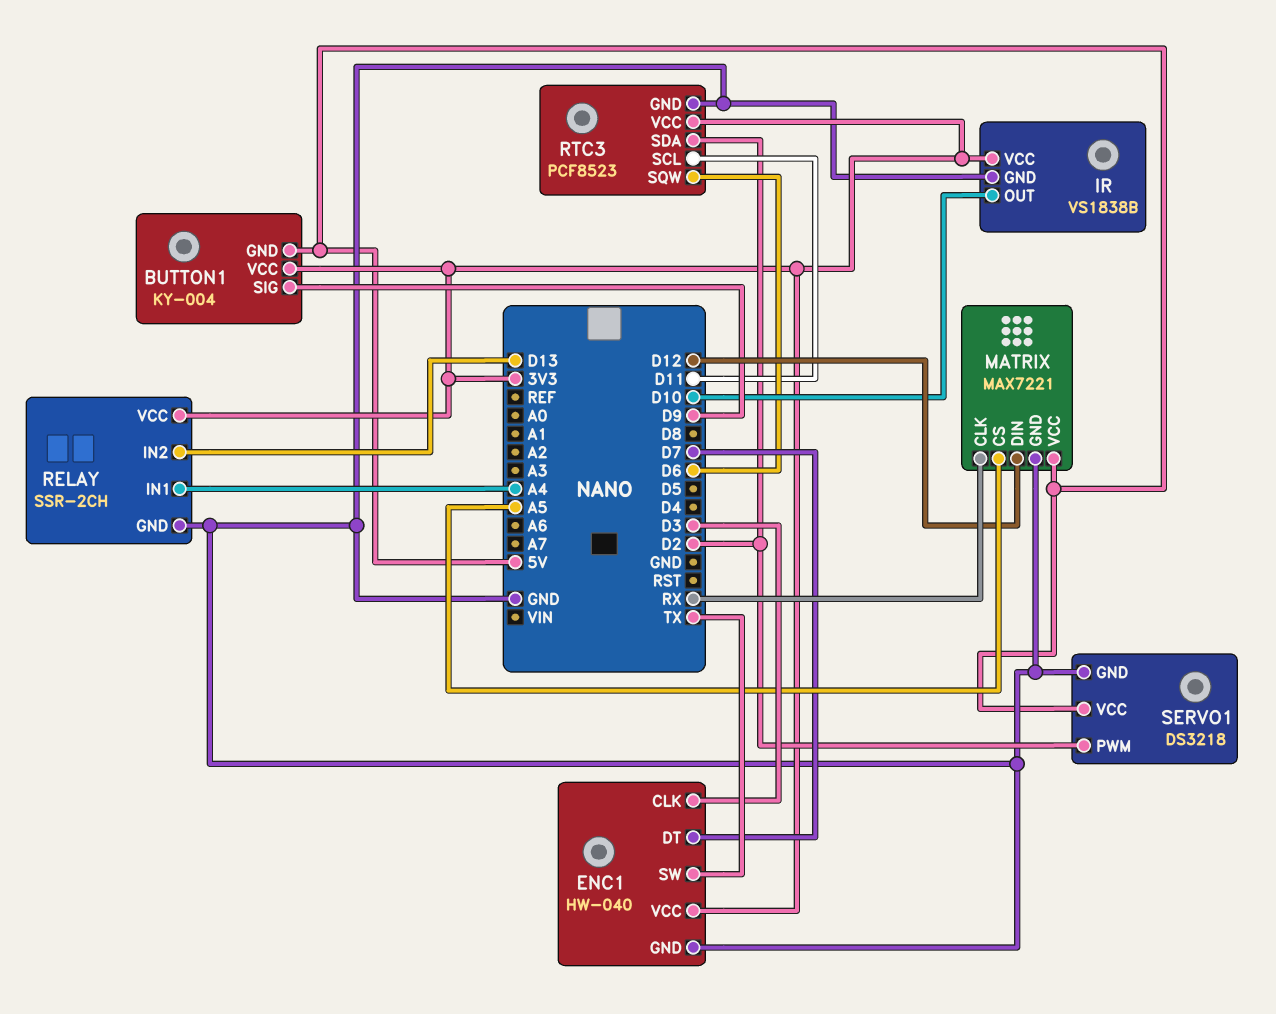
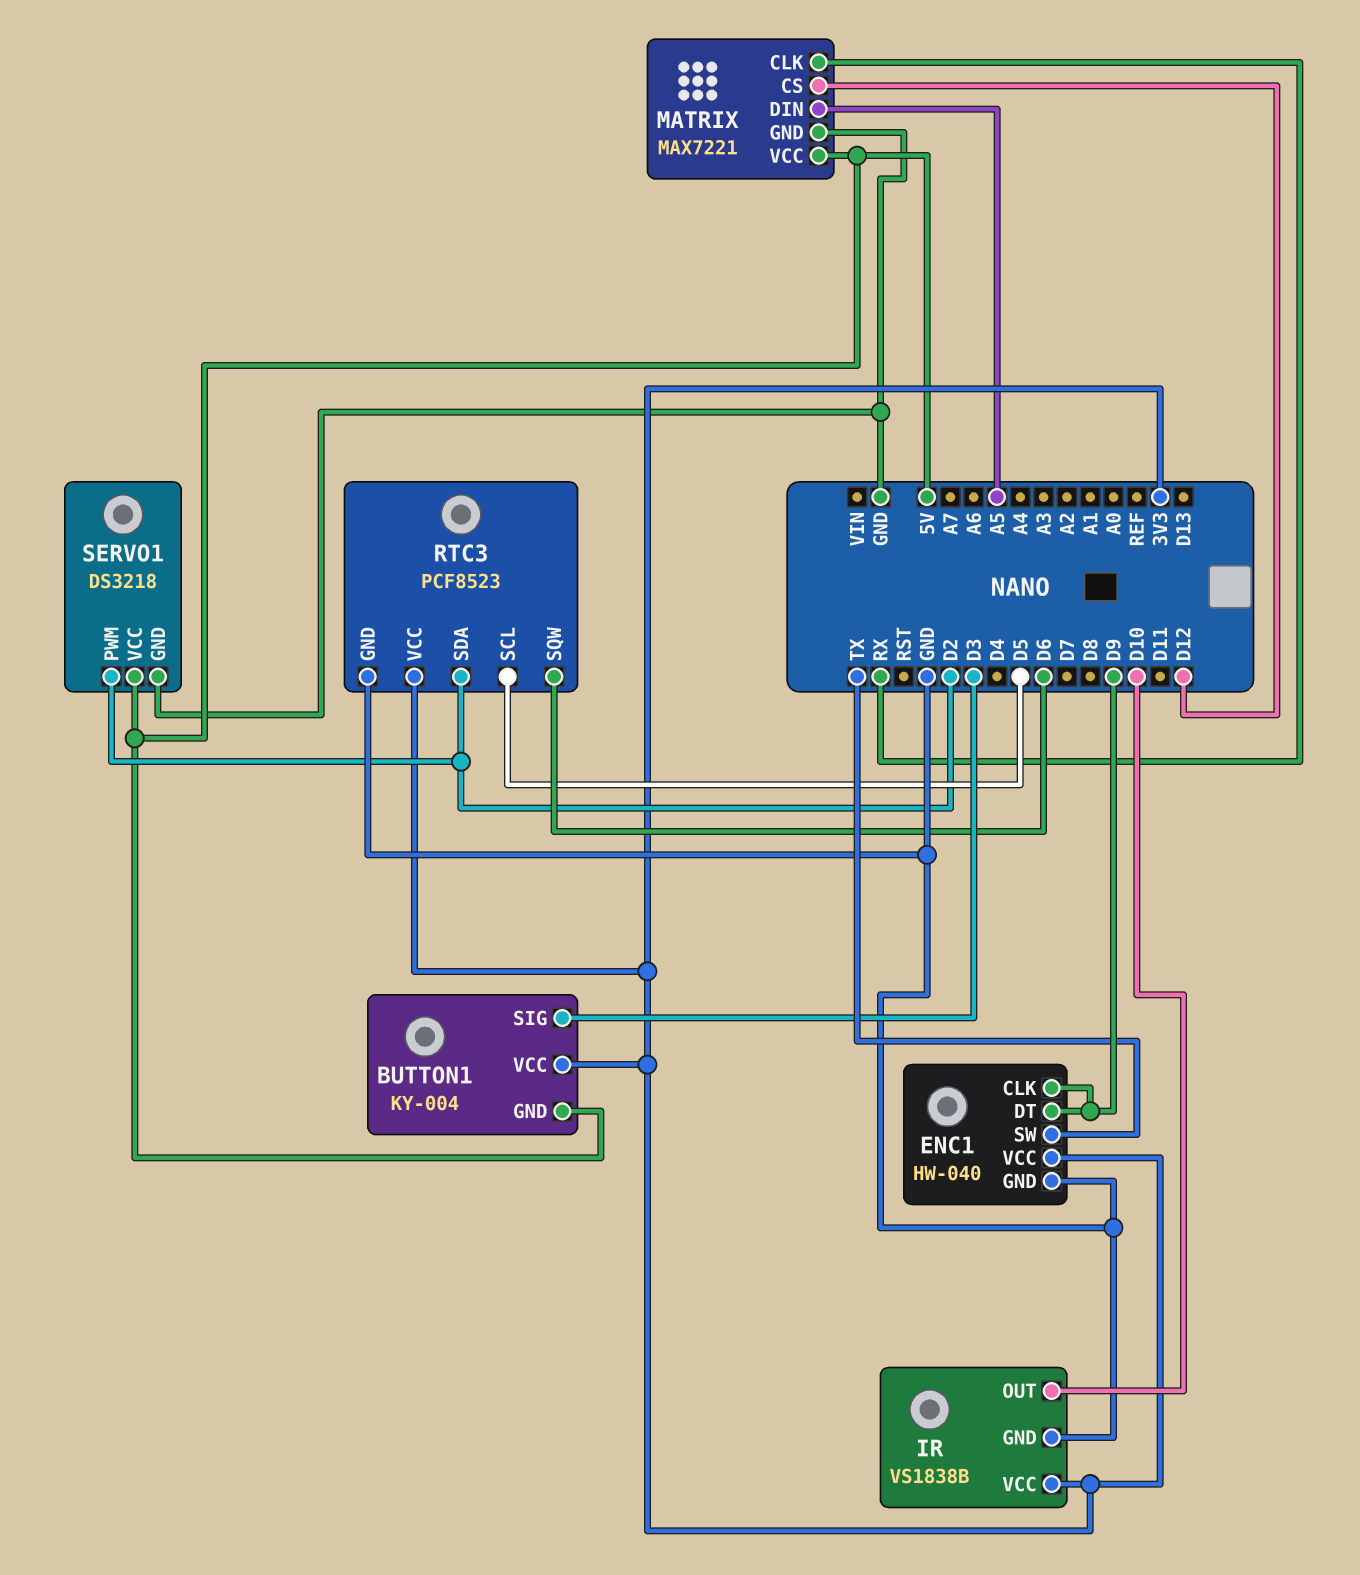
BUTTON1 pin SIG: D9 -> D3
ENC1 pin CLK: D3 -> D9
ENC1 pin DT: D7 -> D9
MATRIX pin CS: A5 -> D12
MATRIX pin DIN: D12 -> A5
RELAY: SSR-2CH -> none
RELAY pin GND: GND -> none
RELAY pin IN1: A4 -> none
RELAY pin IN2: D13 -> none
RELAY pin VCC: 3V3 -> none
RTC3 pin SCL: D11 -> D5

